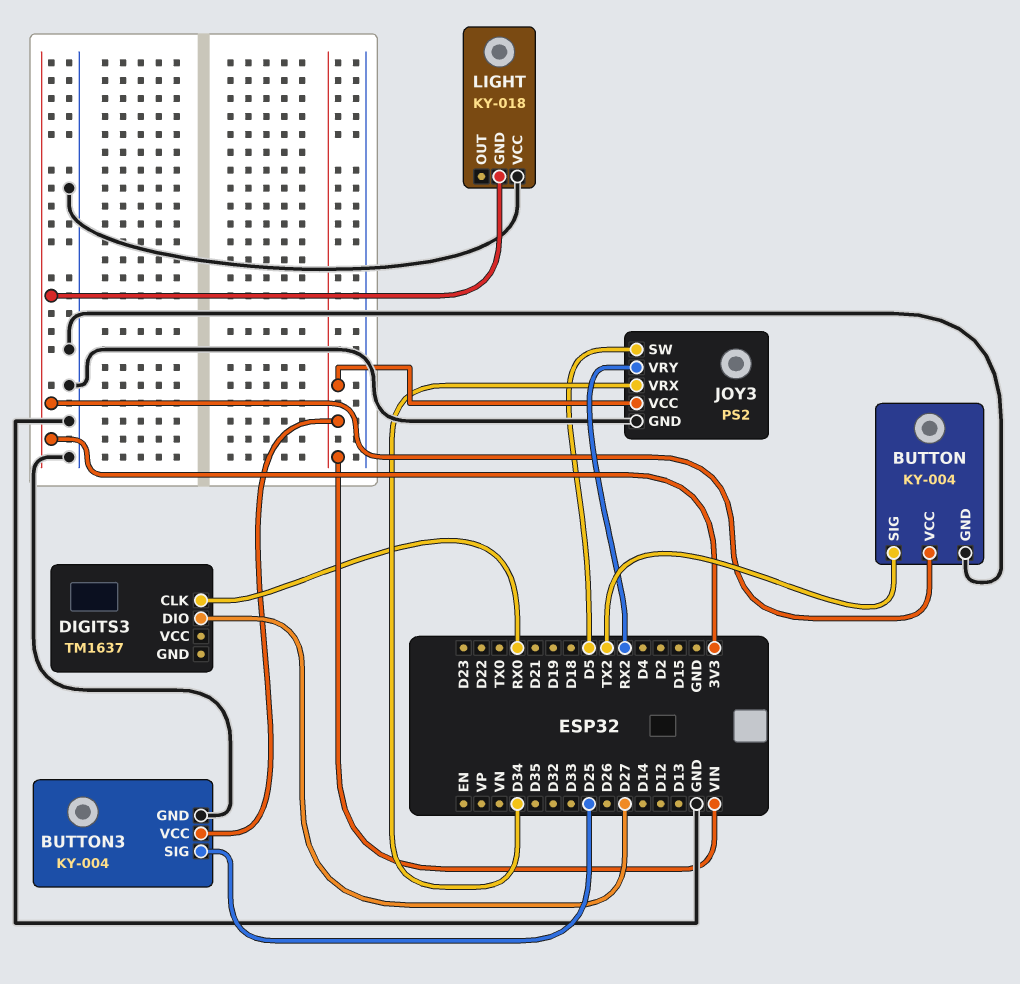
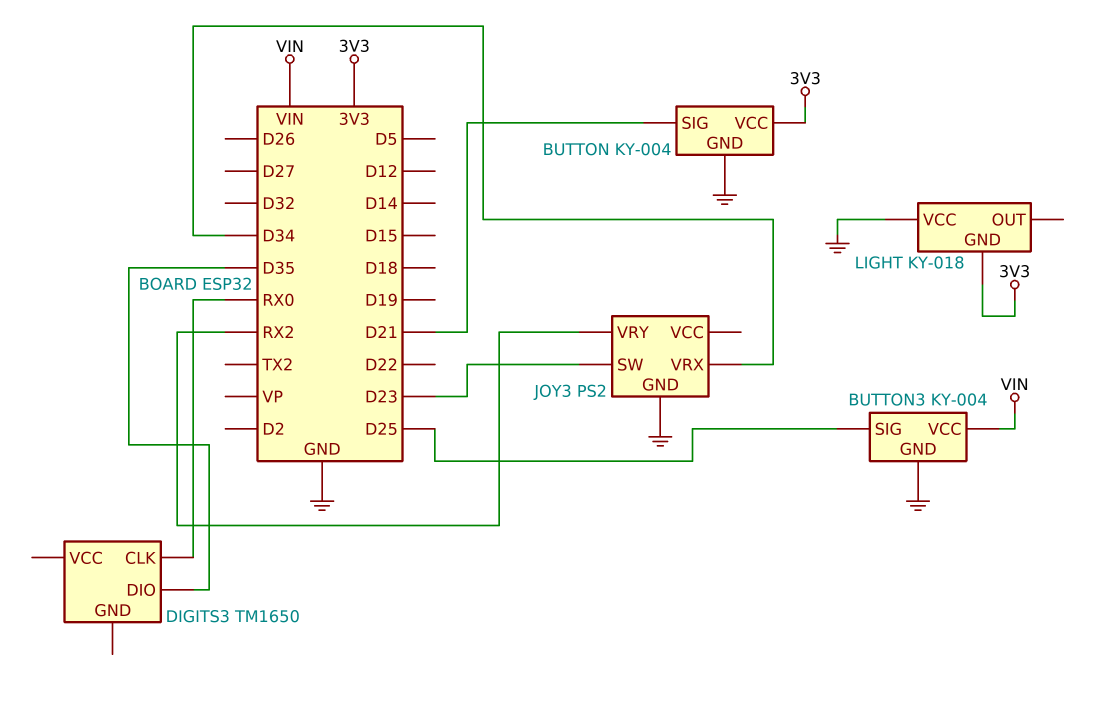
BUTTON pin SIG: TX2 -> D21
DIGITS3: TM1637 -> TM1650
DIGITS3 pin DIO: D27 -> D35
JOY3 pin SW: D5 -> D23
JOY3 pin VCC: VIN -> none

